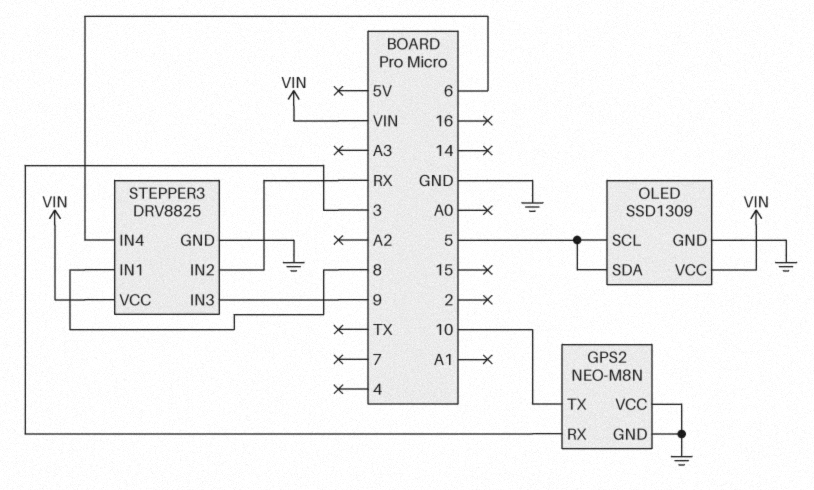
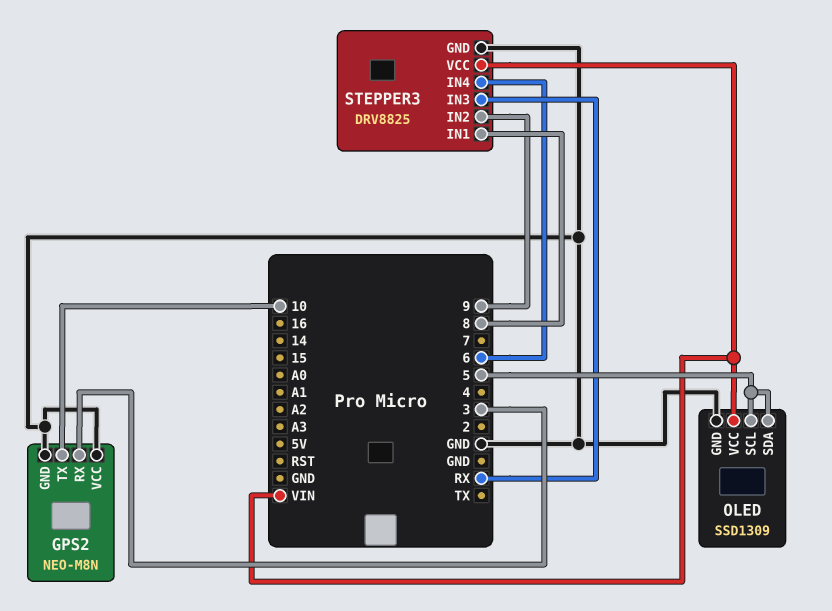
STEPPER3 pin IN2: RX -> 9
STEPPER3 pin IN3: 9 -> RX

